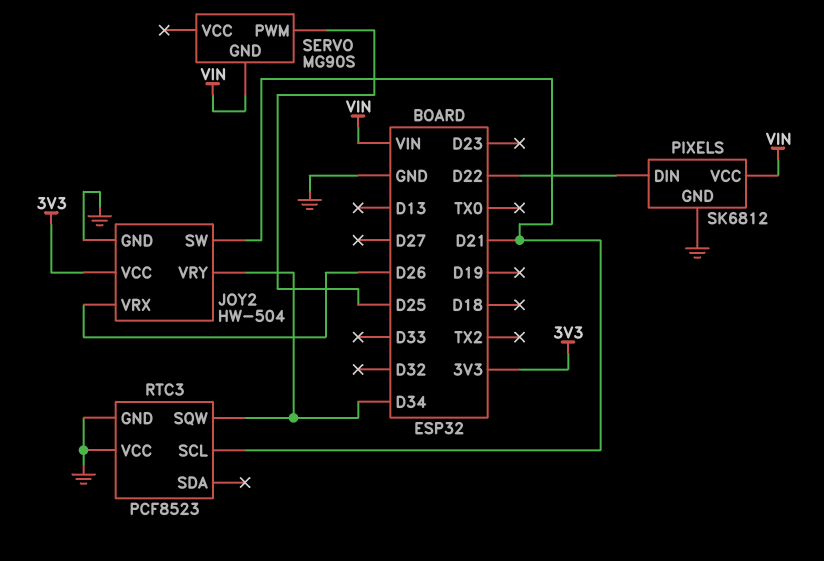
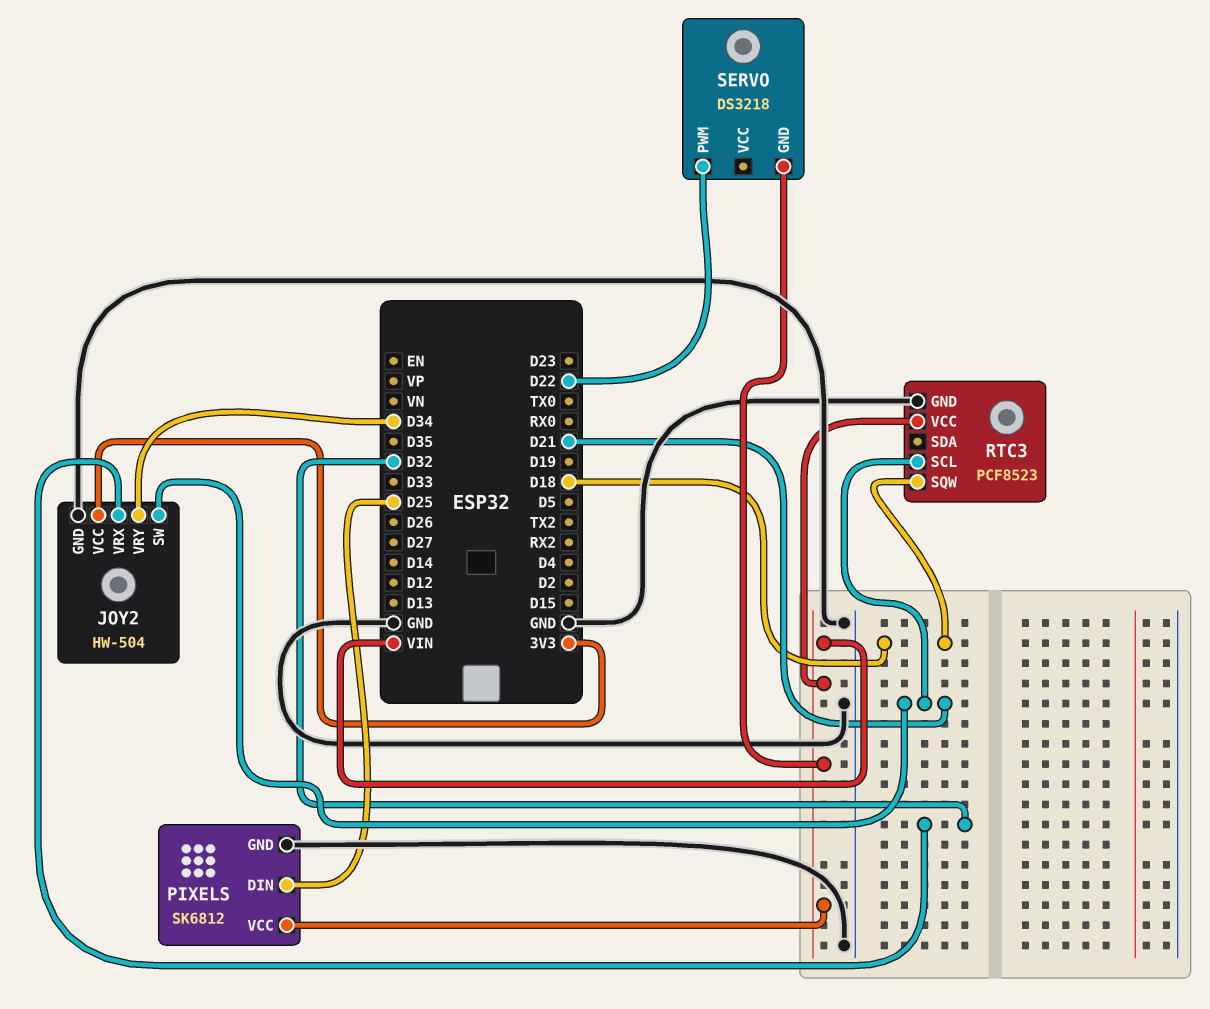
JOY2 pin VRX: D26 -> D32
PIXELS pin DIN: D22 -> D25
RTC3 pin SQW: D34 -> D18
RTC3 pin VCC: GND -> VIN
SERVO: MG90S -> DS3218
SERVO pin PWM: D25 -> D22

